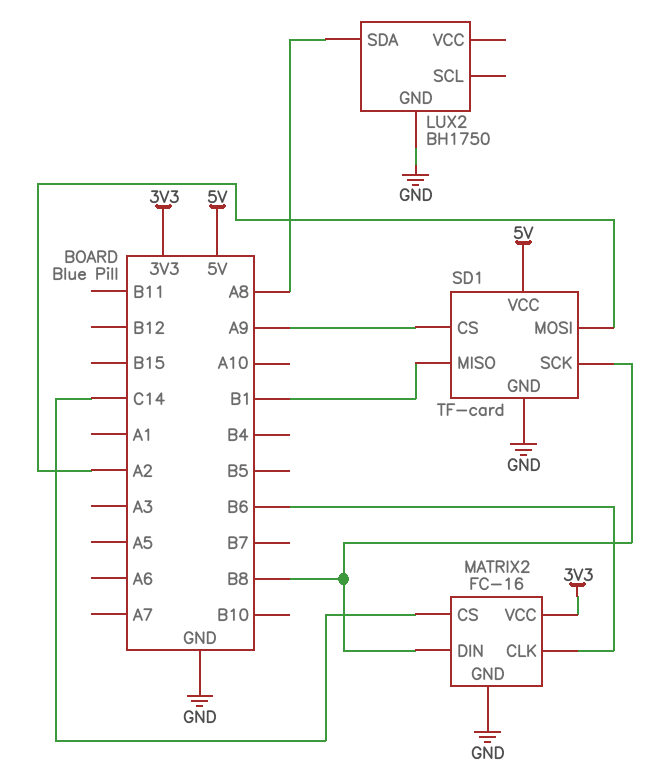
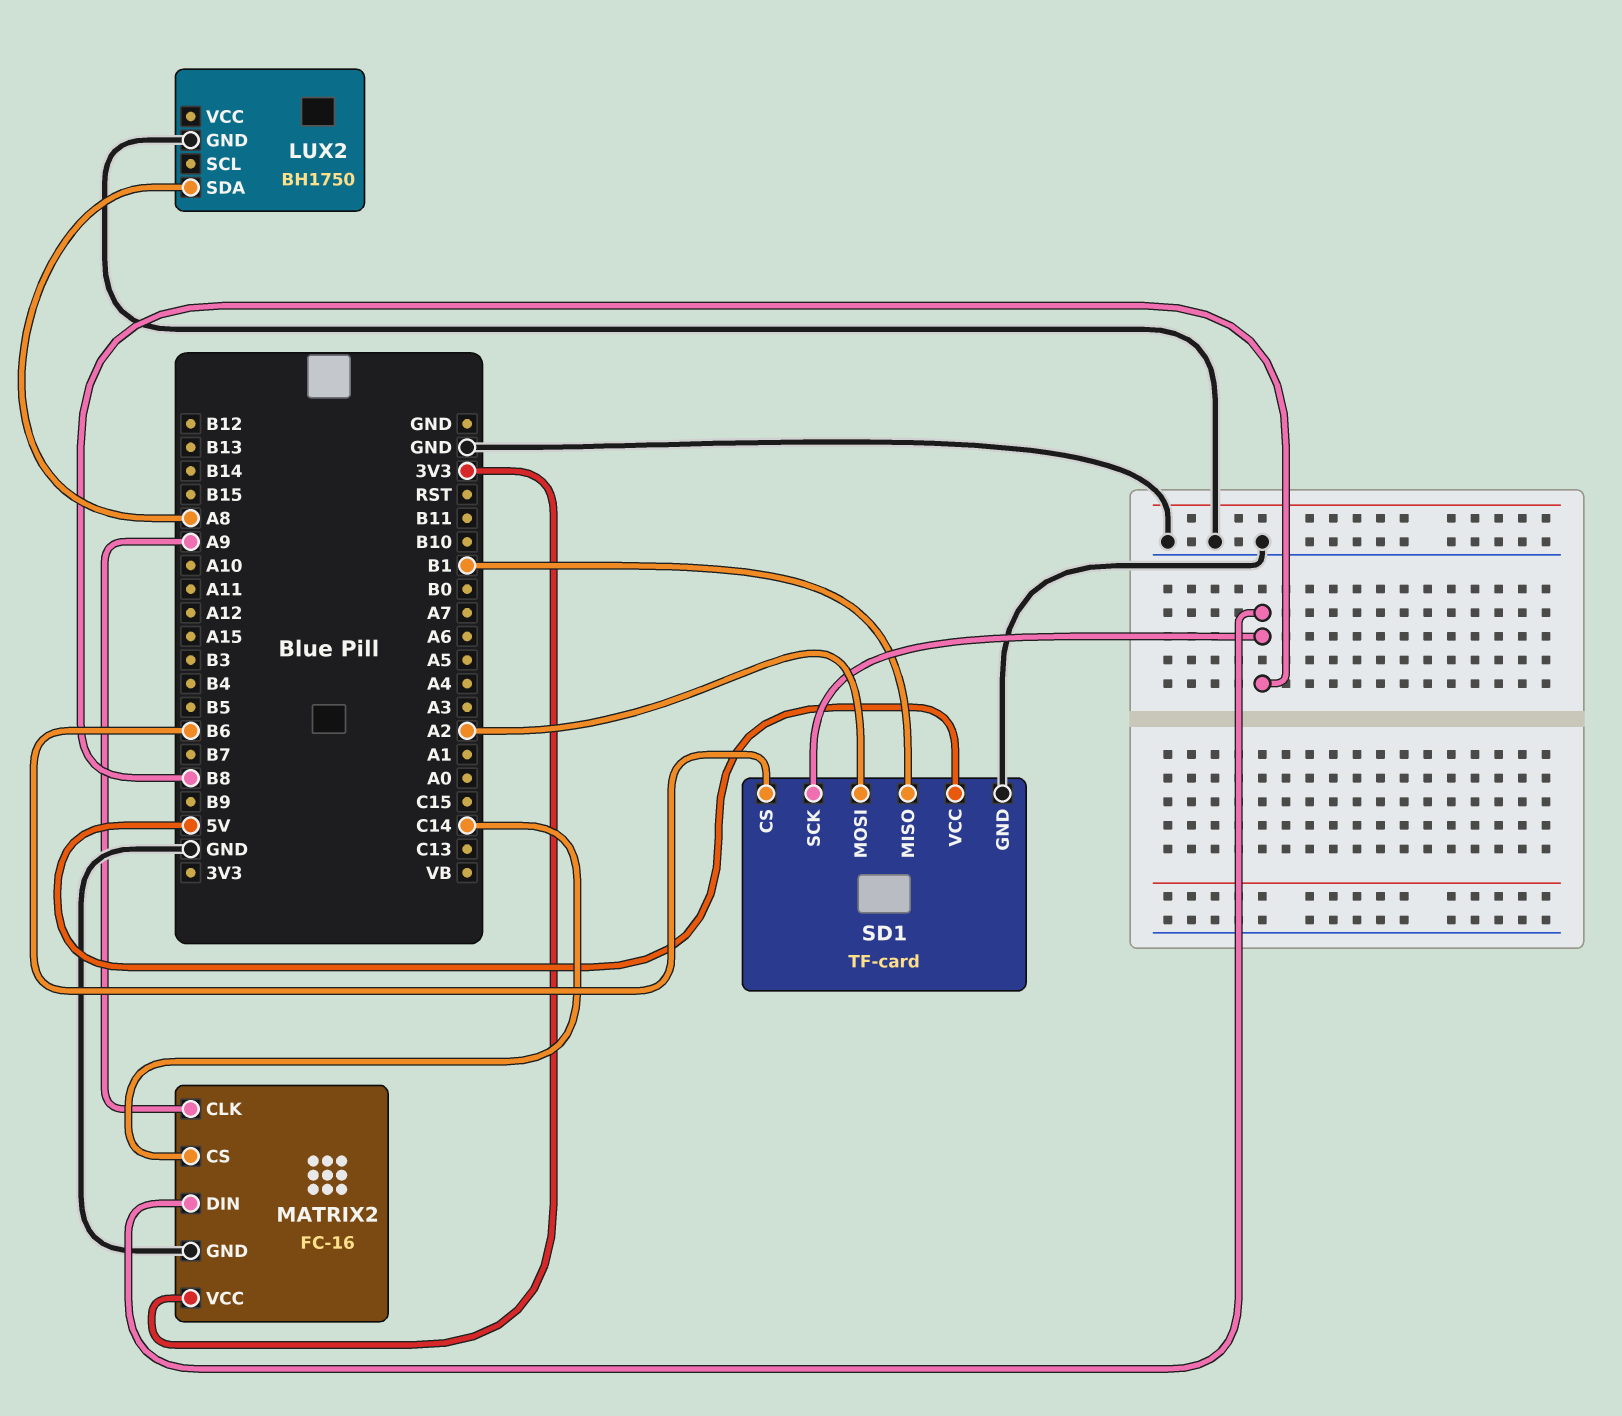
MATRIX2 pin CLK: B6 -> A9
SD1 pin CS: A9 -> B6

